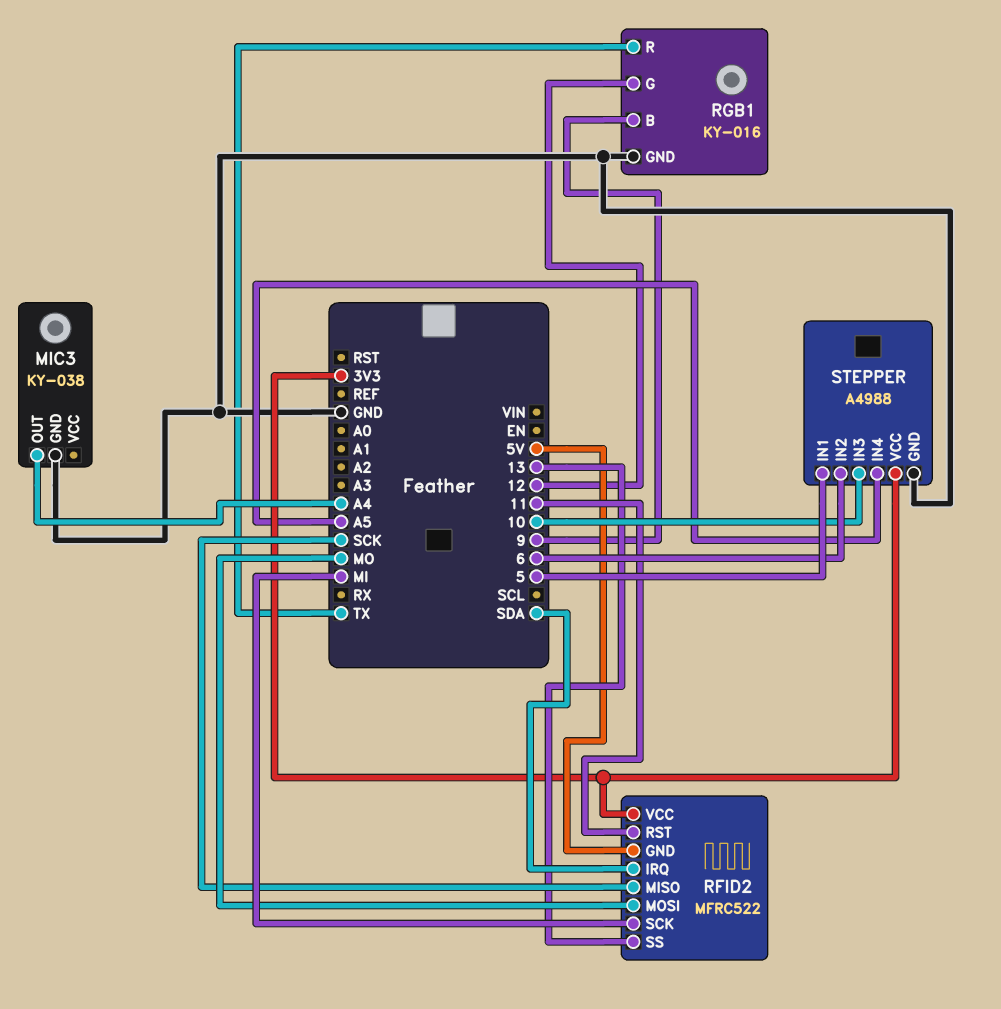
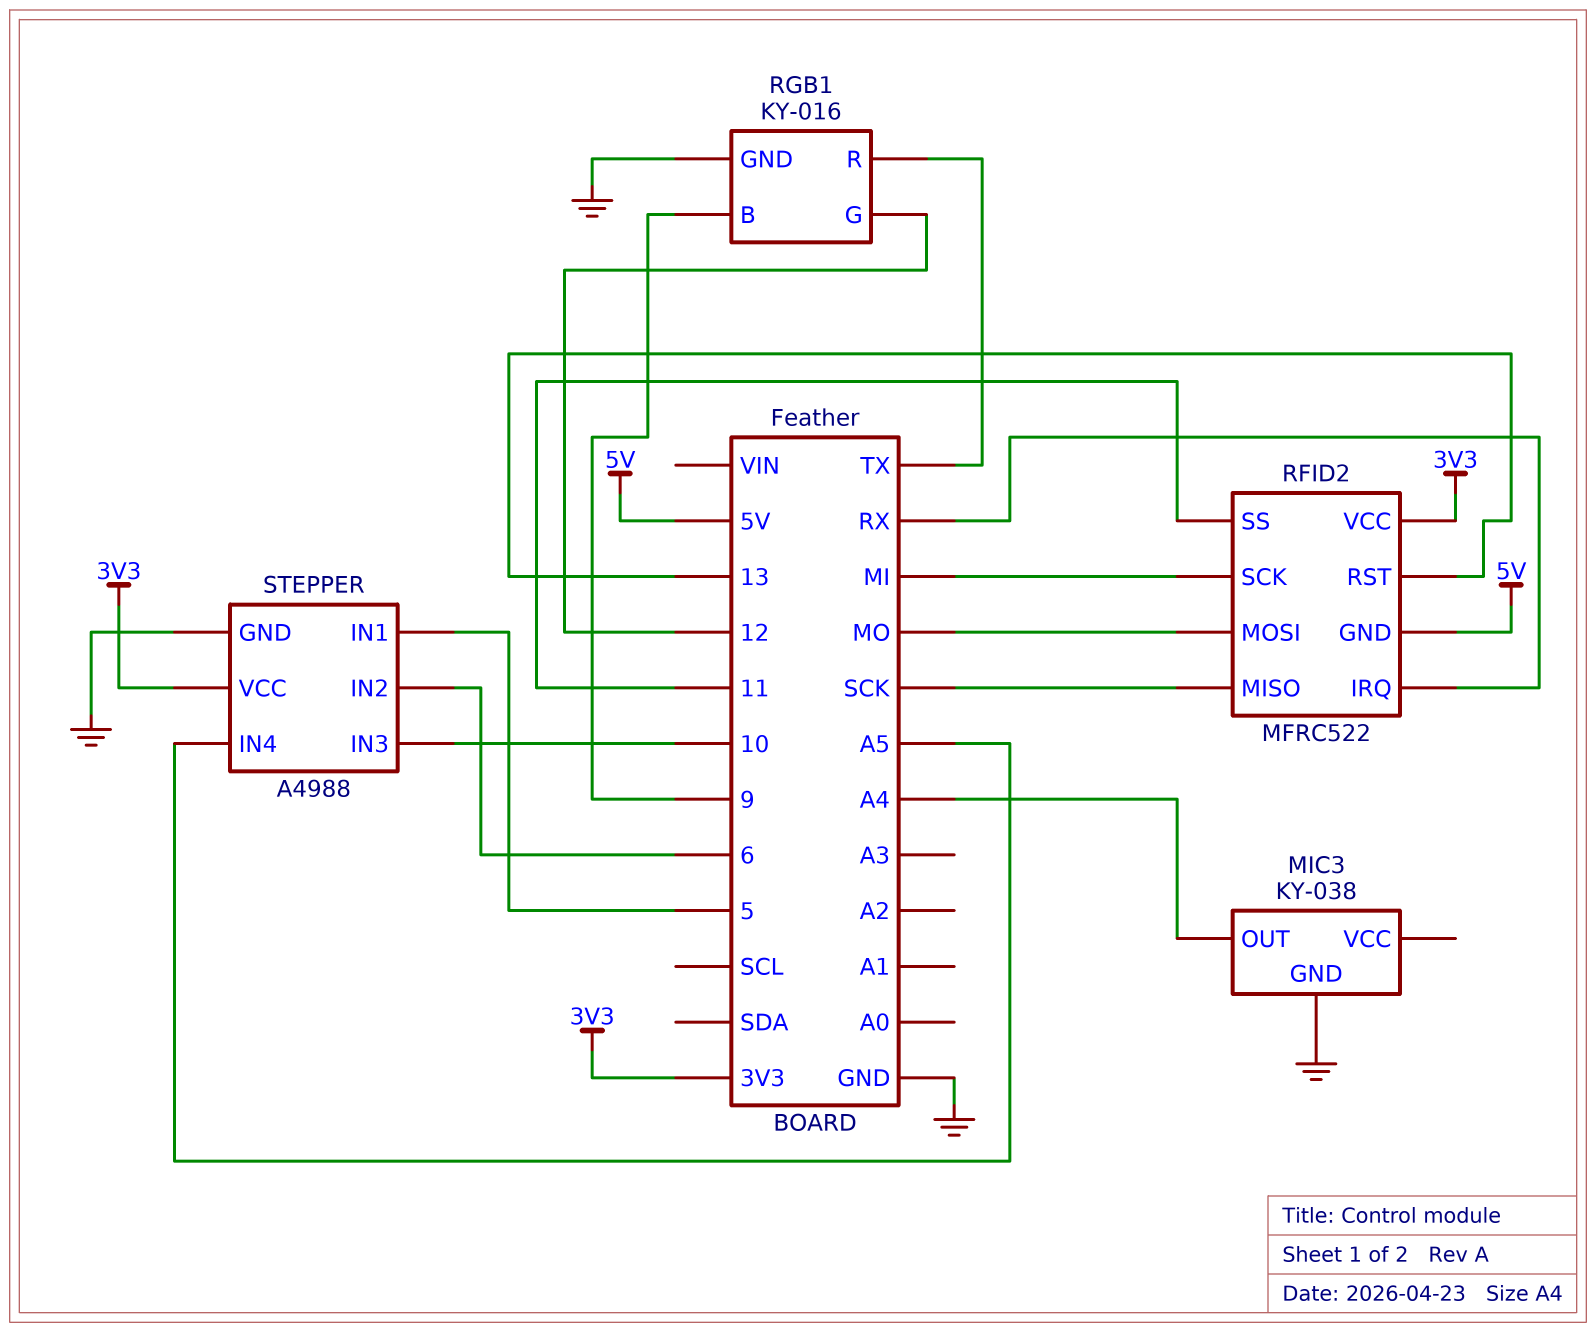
RFID2 pin IRQ: SDA -> RX
RFID2 pin RST: 11 -> 13
RFID2 pin SS: 13 -> 11

